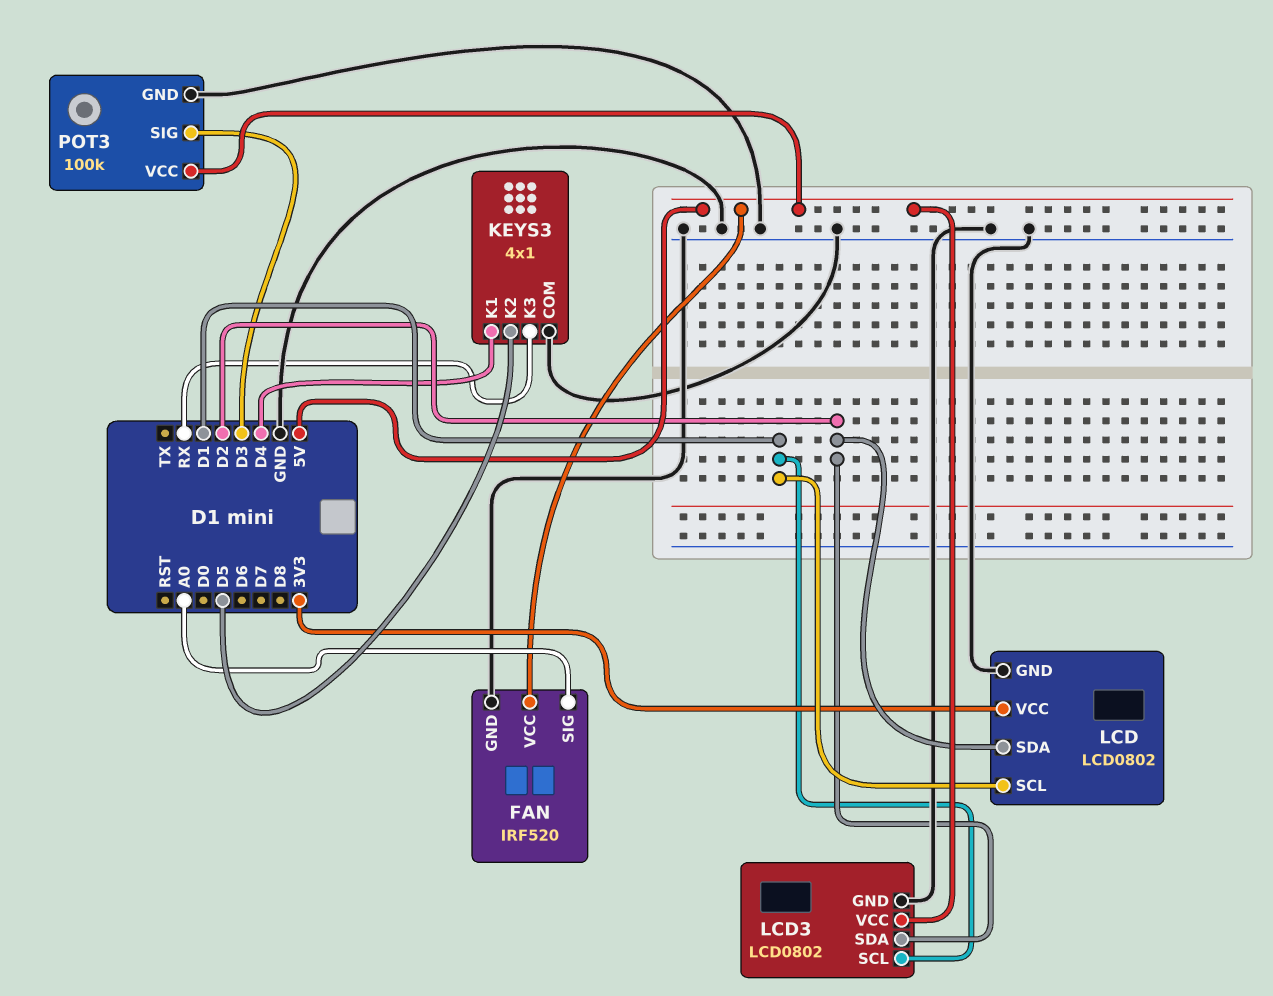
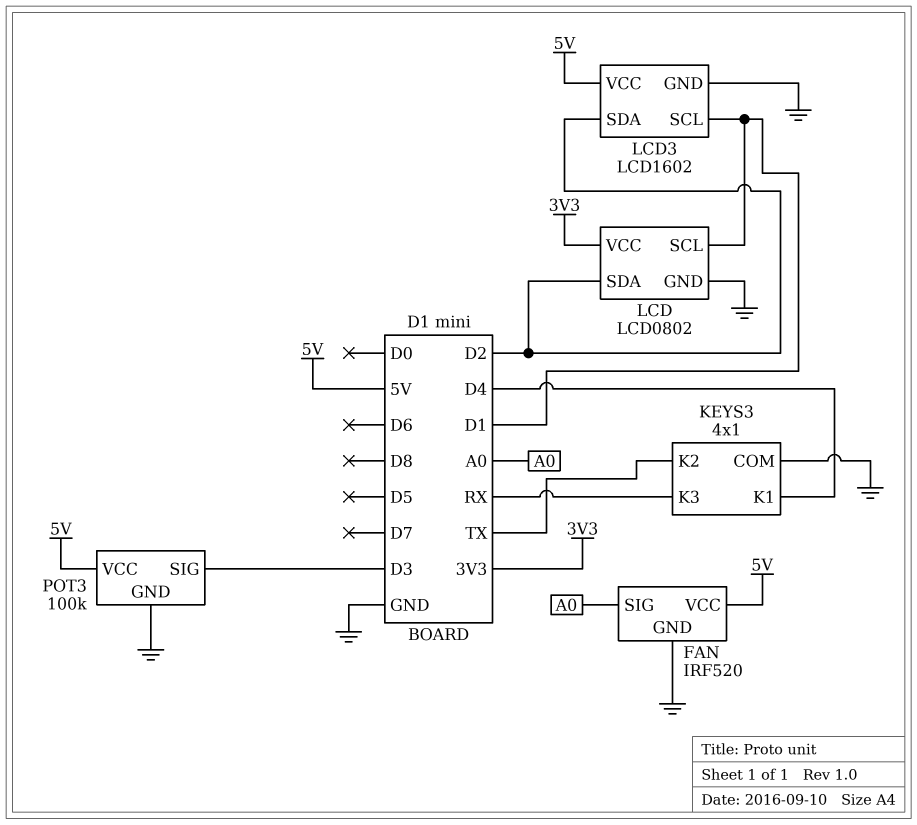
KEYS3 pin K2: D5 -> TX
LCD3: LCD0802 -> LCD1602

